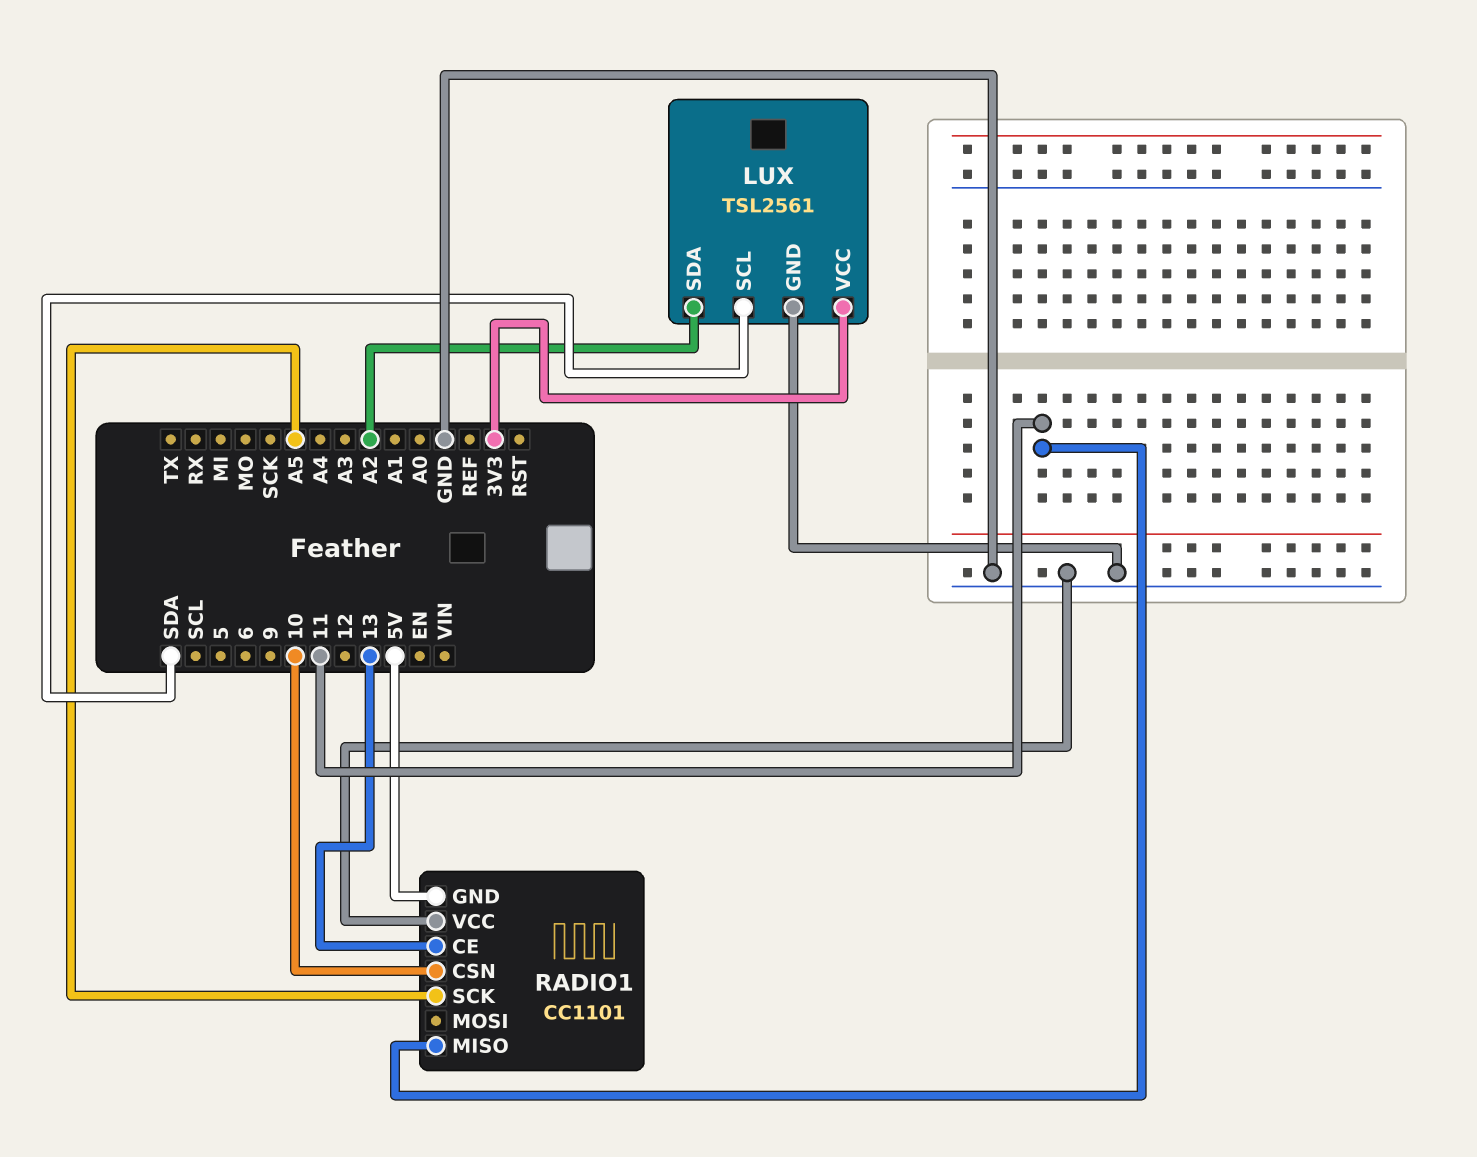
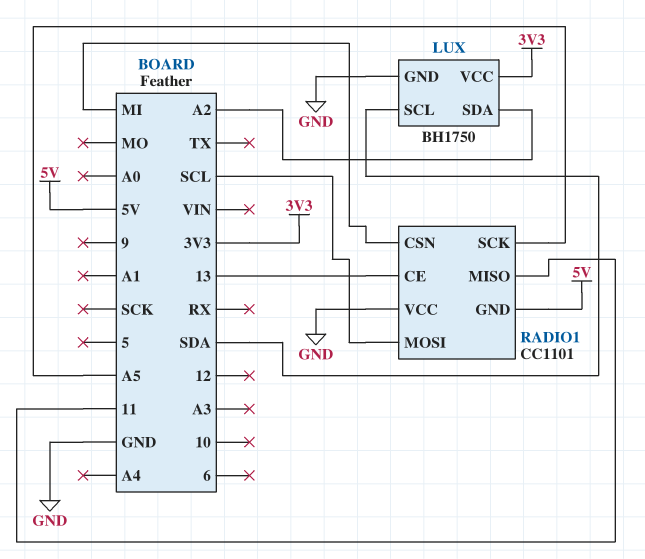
LUX: TSL2561 -> BH1750
RADIO1 pin CSN: 10 -> MI
RADIO1 pin MOSI: none -> SCL

